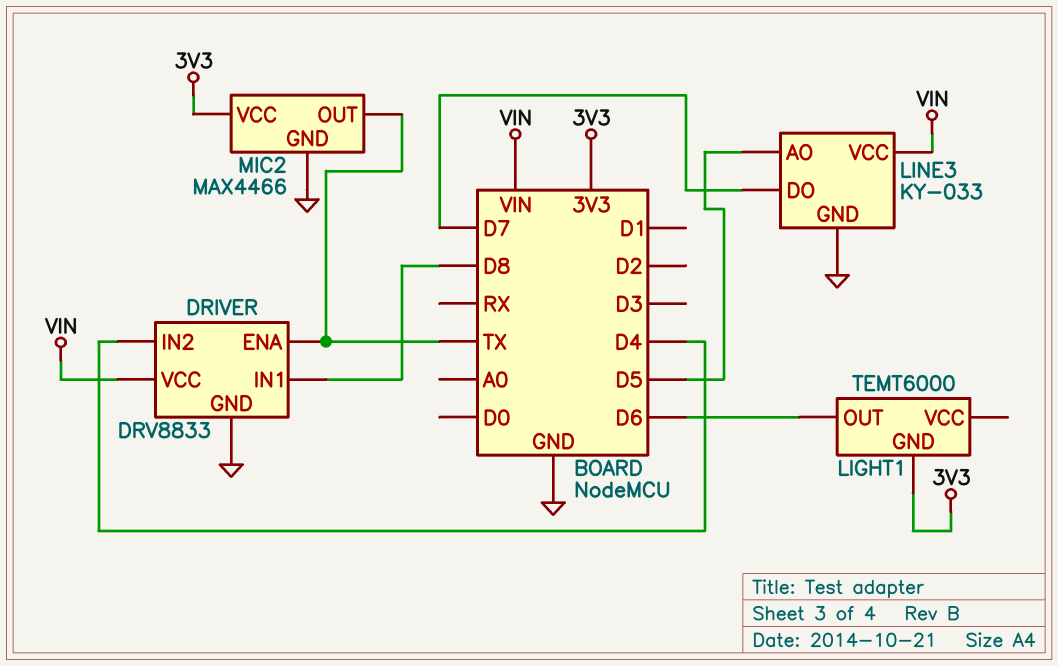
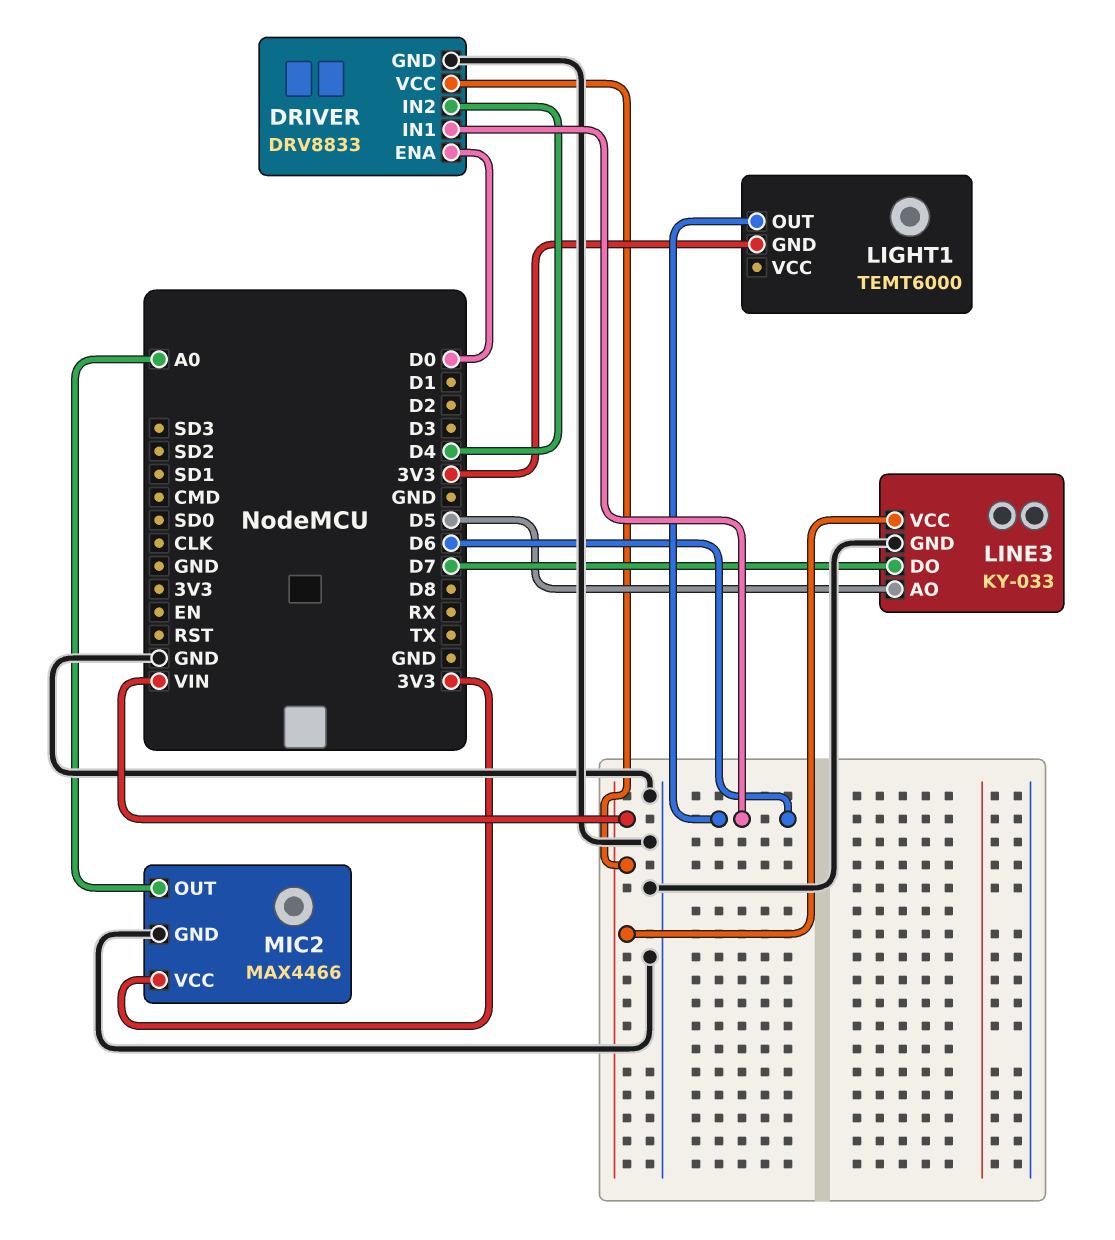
DRIVER pin ENA: TX -> D0
DRIVER pin IN1: D8 -> D6
MIC2 pin OUT: TX -> A0

